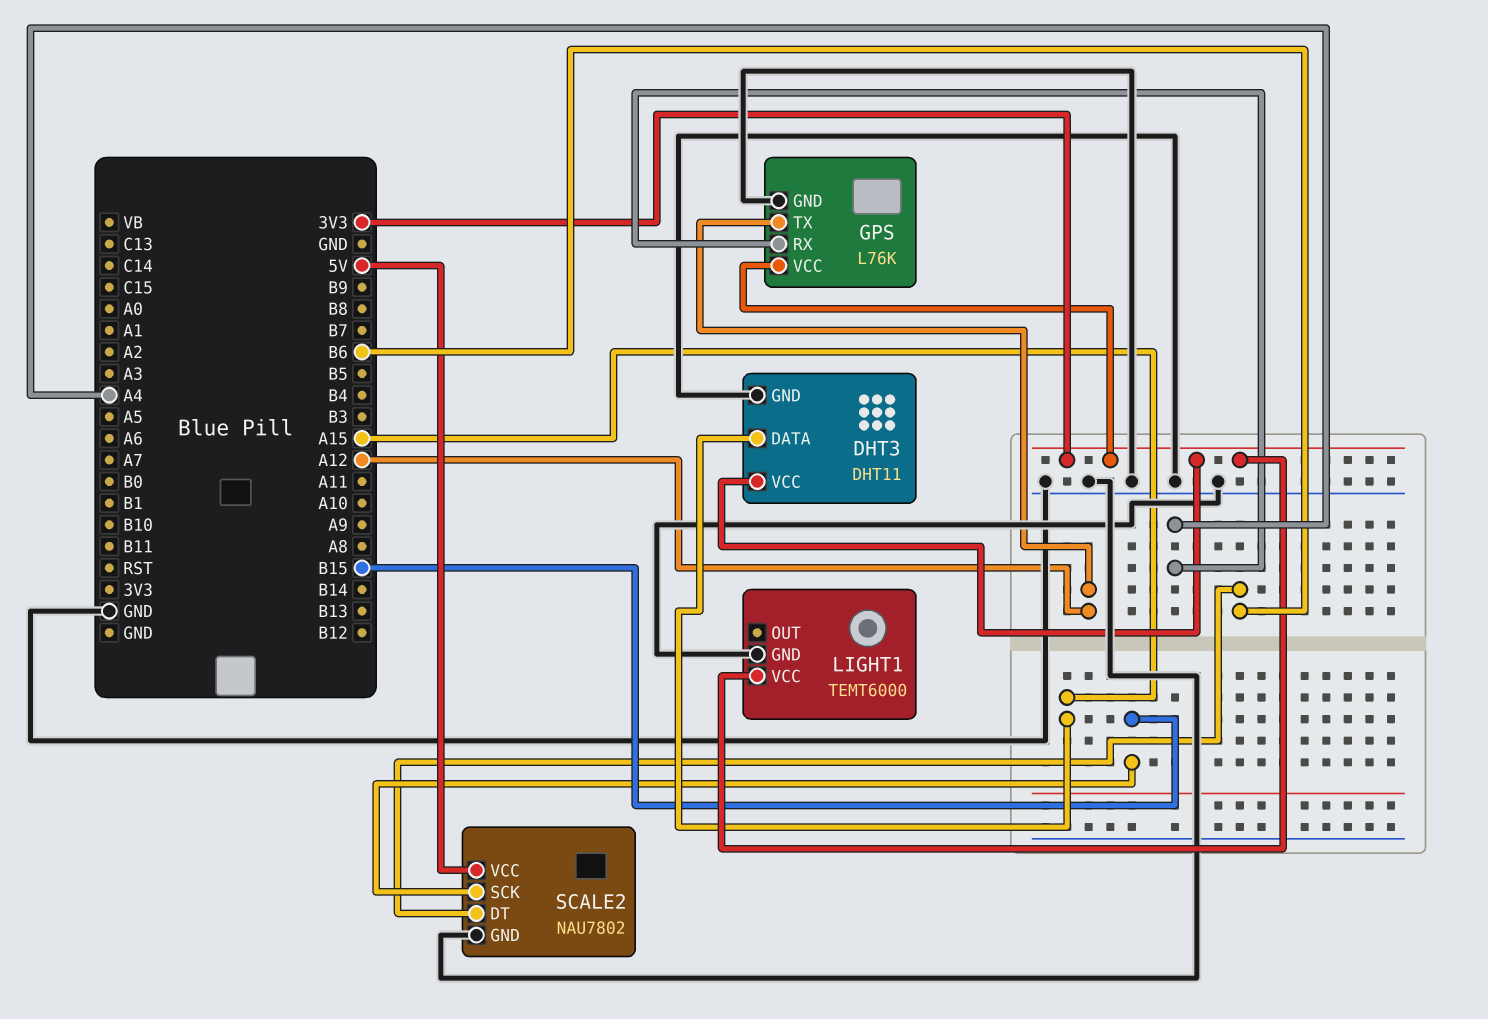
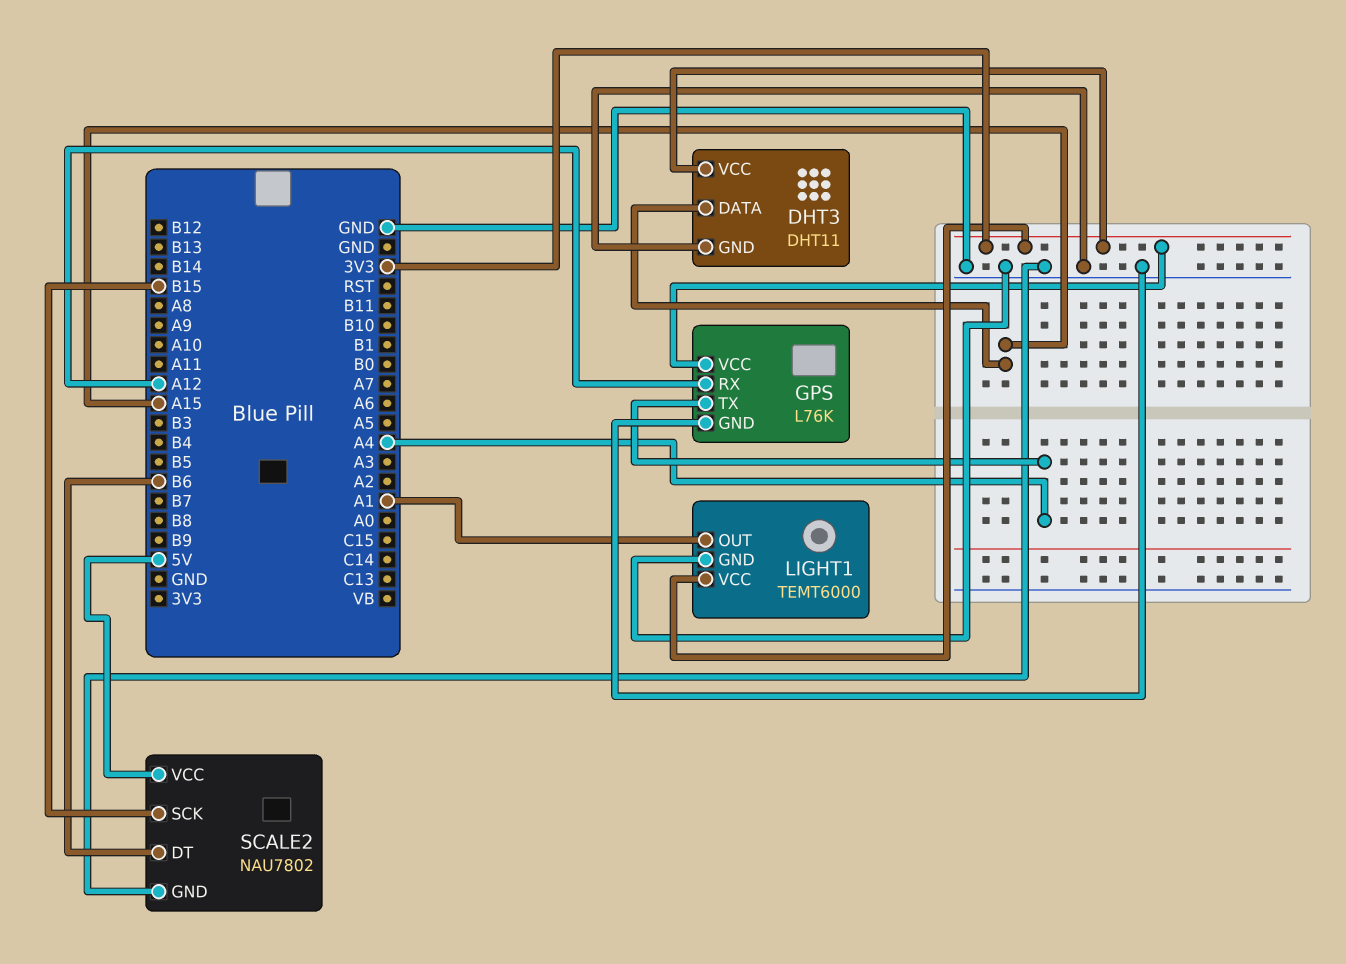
GPS pin RX: A4 -> A12
GPS pin TX: A12 -> A4
LIGHT1 pin OUT: none -> A1

